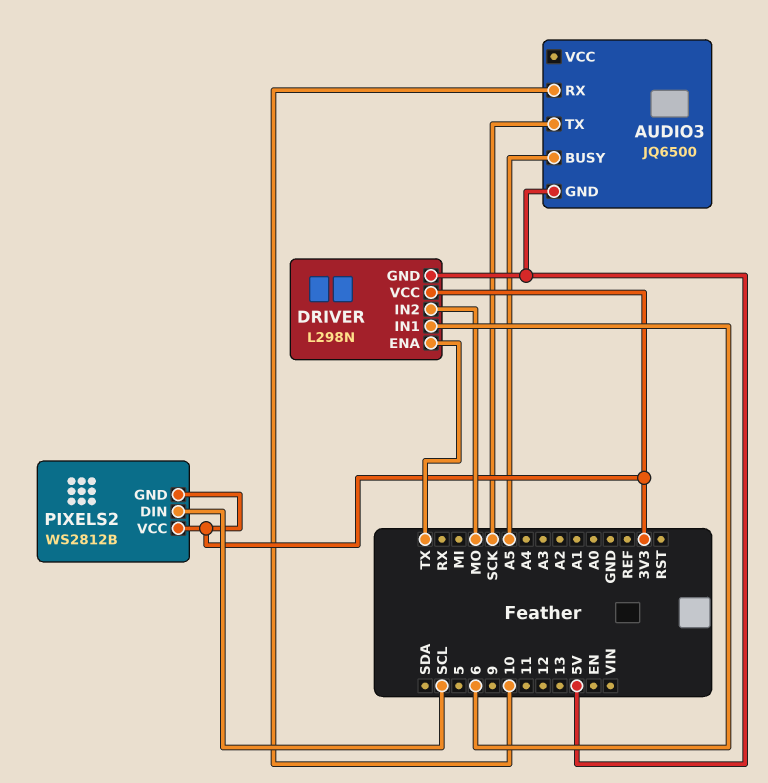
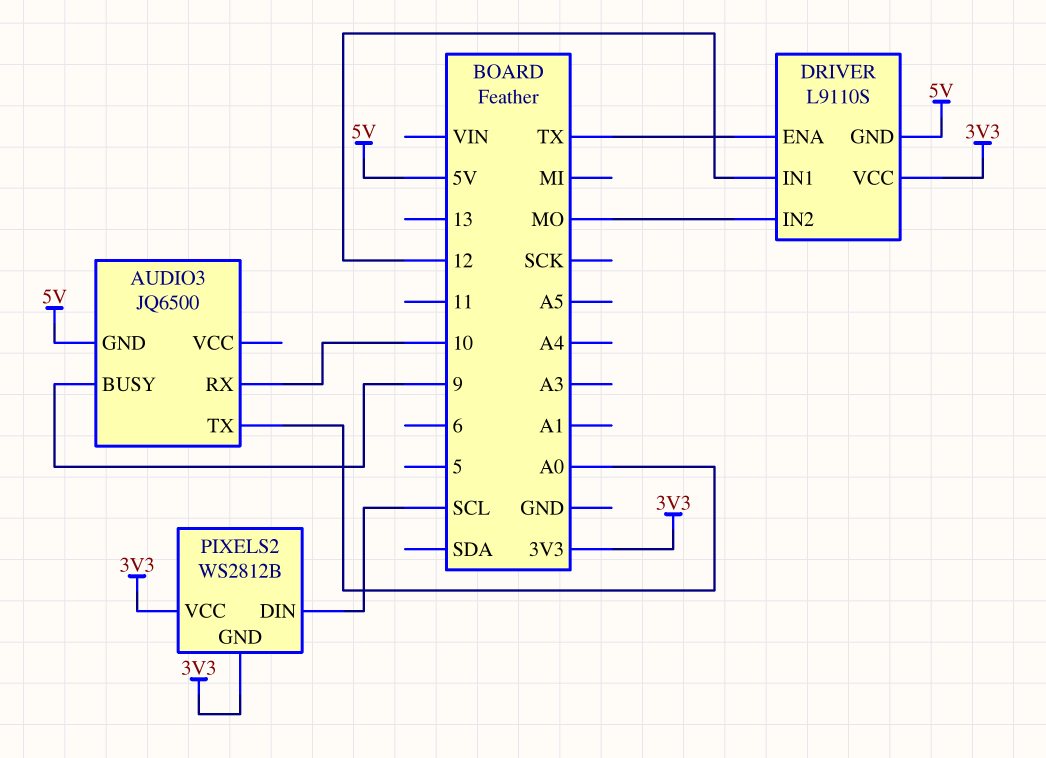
AUDIO3 pin BUSY: A5 -> 9
AUDIO3 pin TX: SCK -> A0
DRIVER: L298N -> L9110S
DRIVER pin IN1: 6 -> 12

